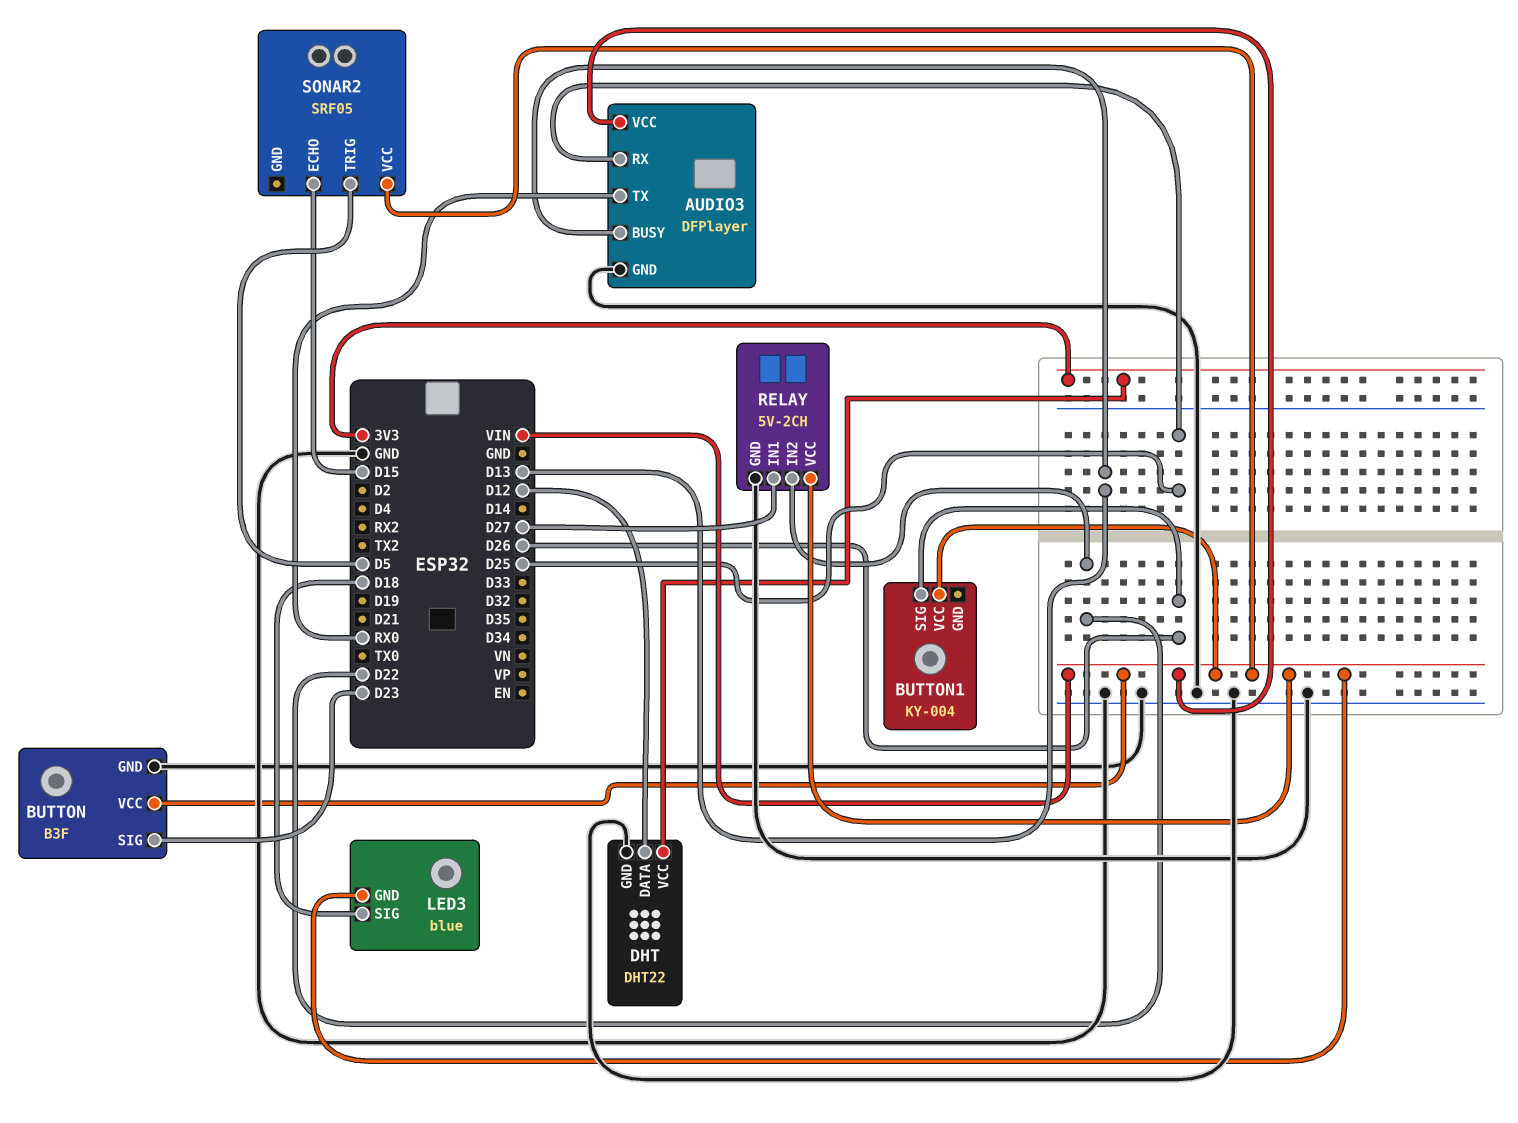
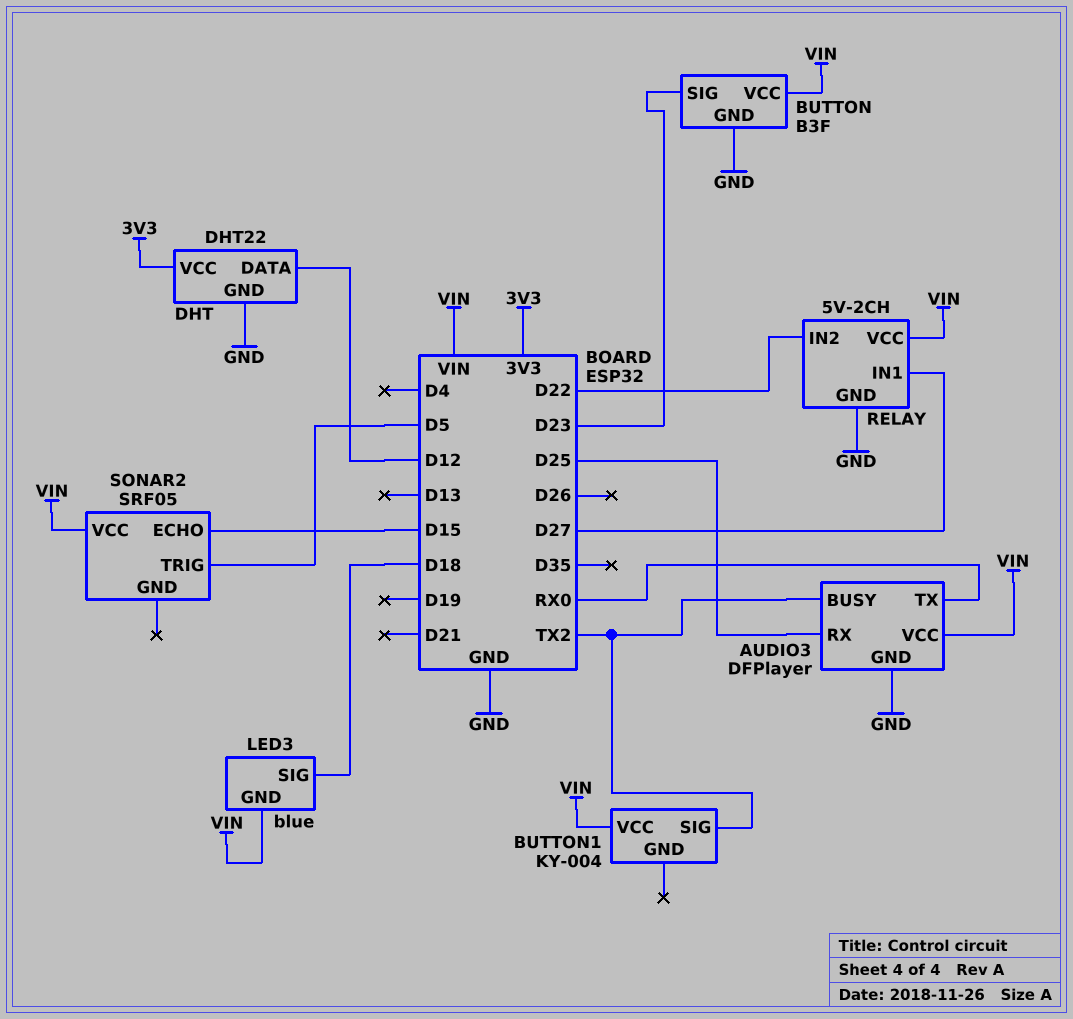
AUDIO3 pin BUSY: D13 -> TX2
BUTTON1 pin SIG: D26 -> TX2

